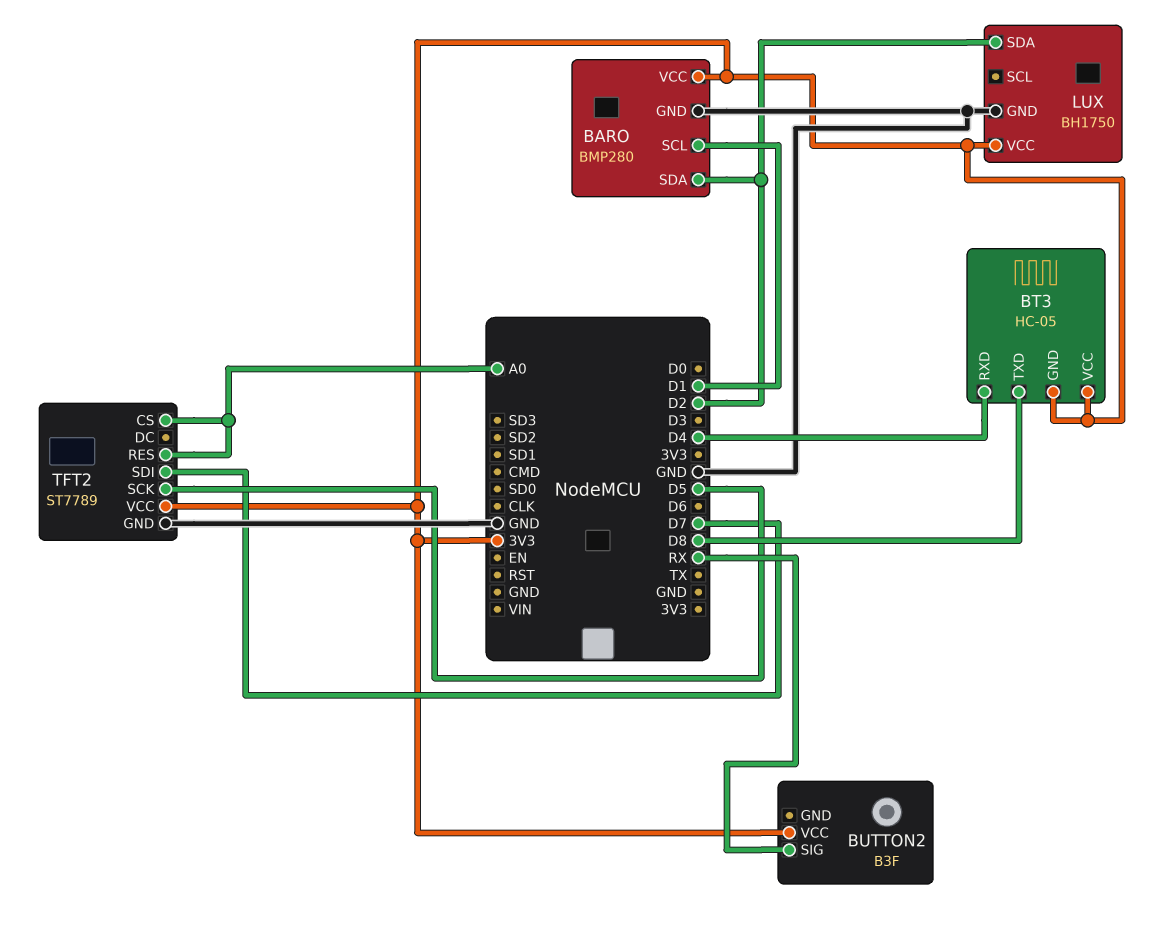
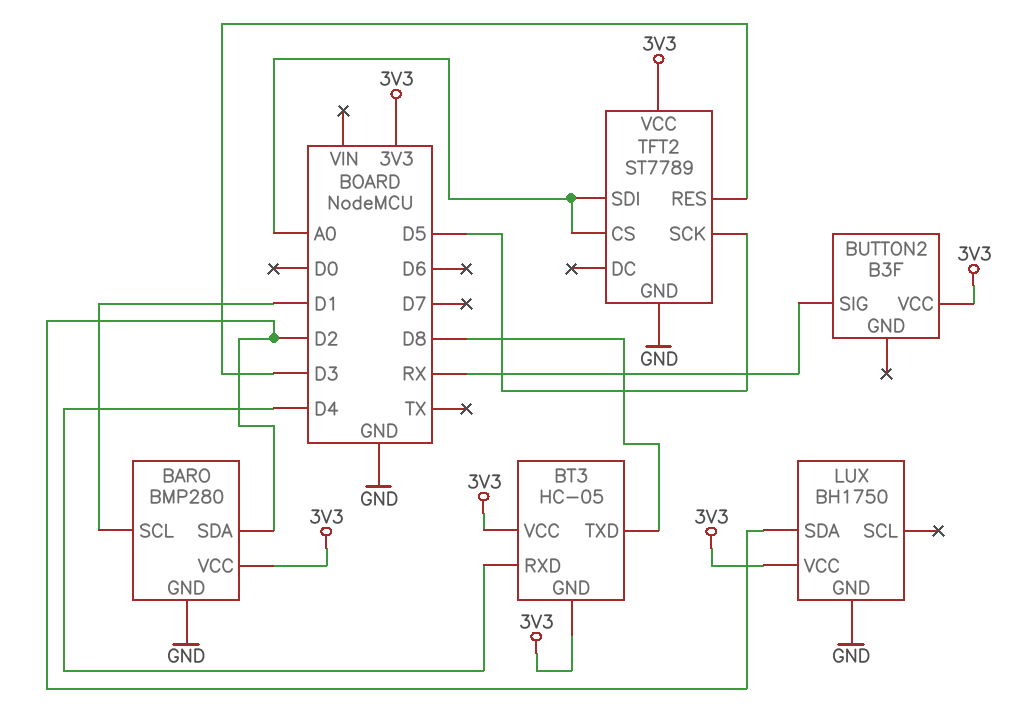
TFT2 pin RES: A0 -> D3
TFT2 pin SDI: D7 -> A0

